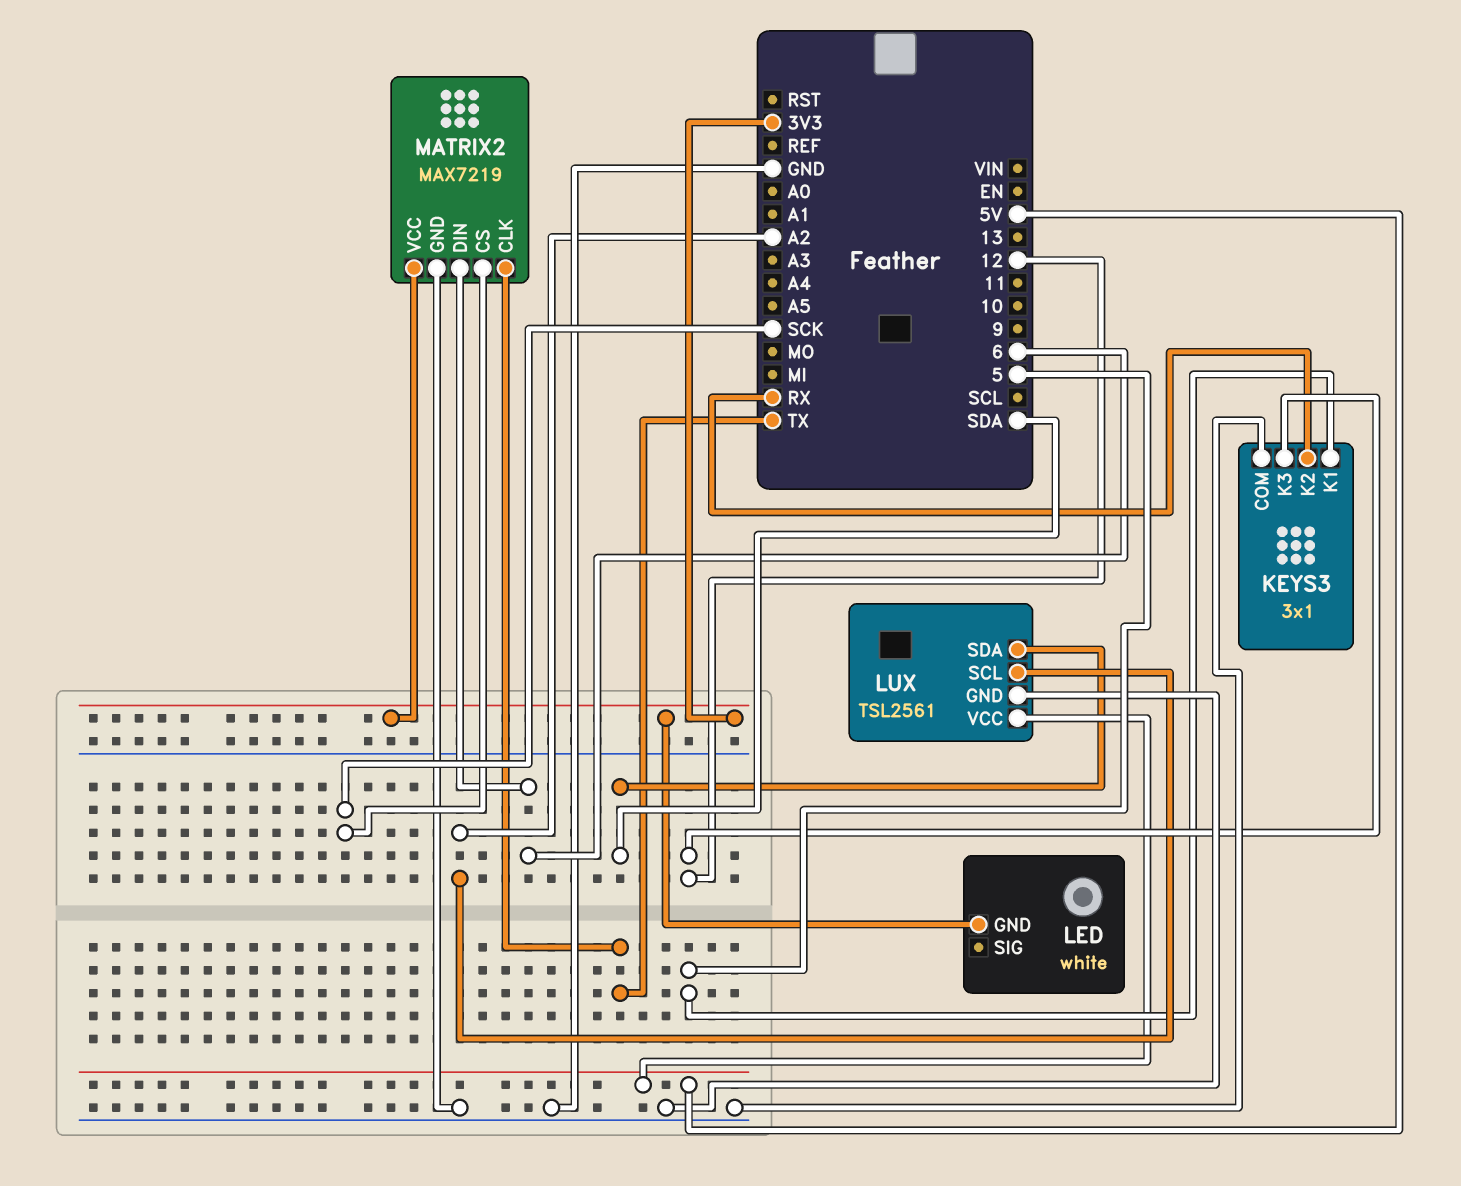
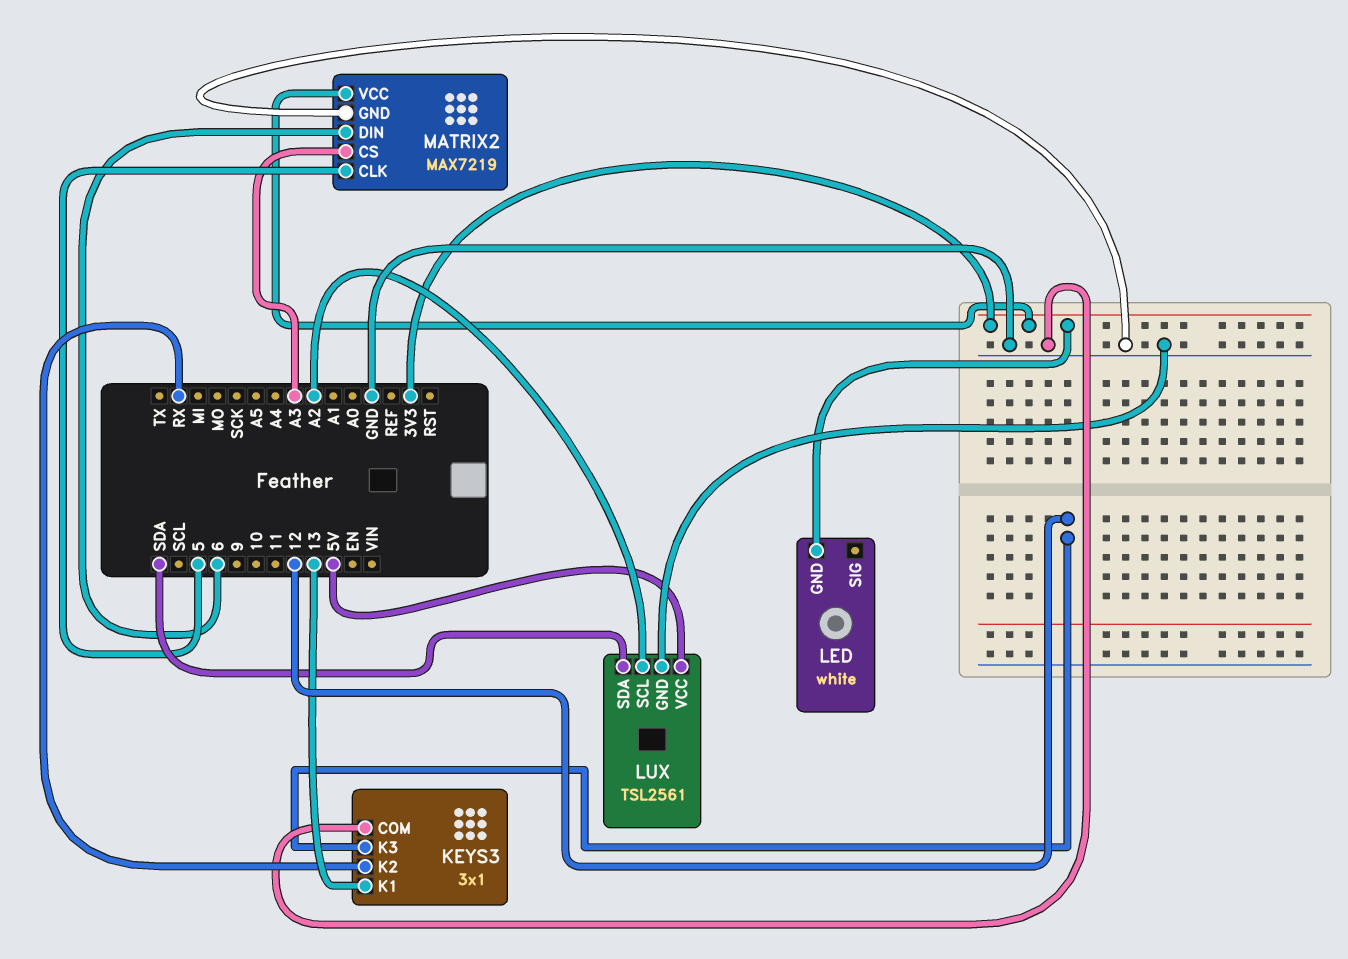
KEYS3 pin K1: 5 -> 13
MATRIX2 pin CLK: TX -> 5
MATRIX2 pin CS: SCK -> A3

